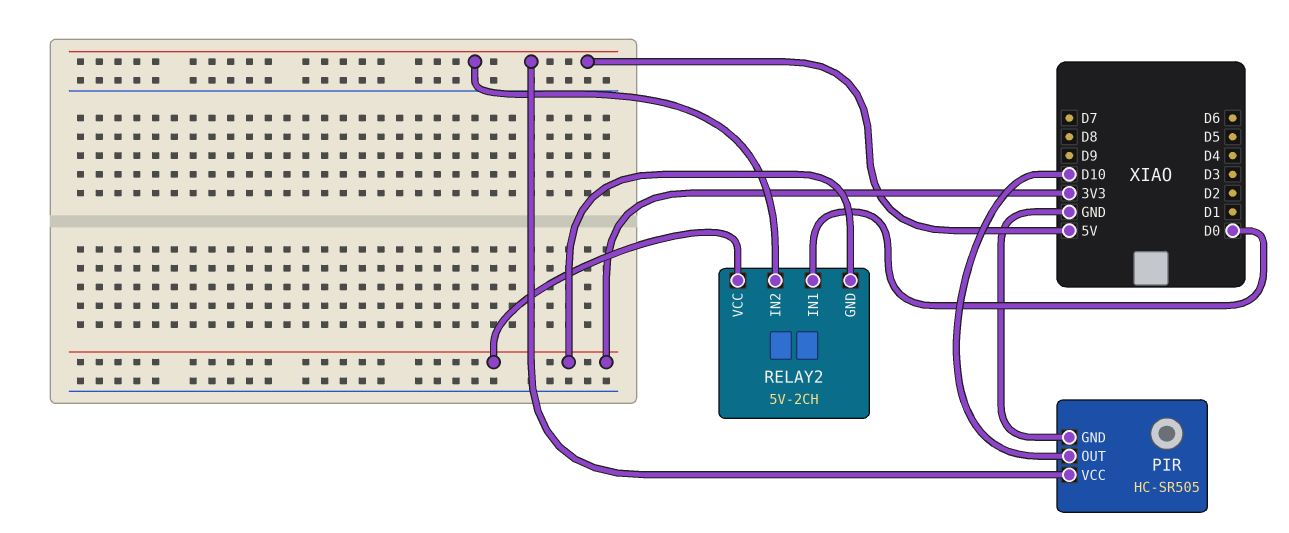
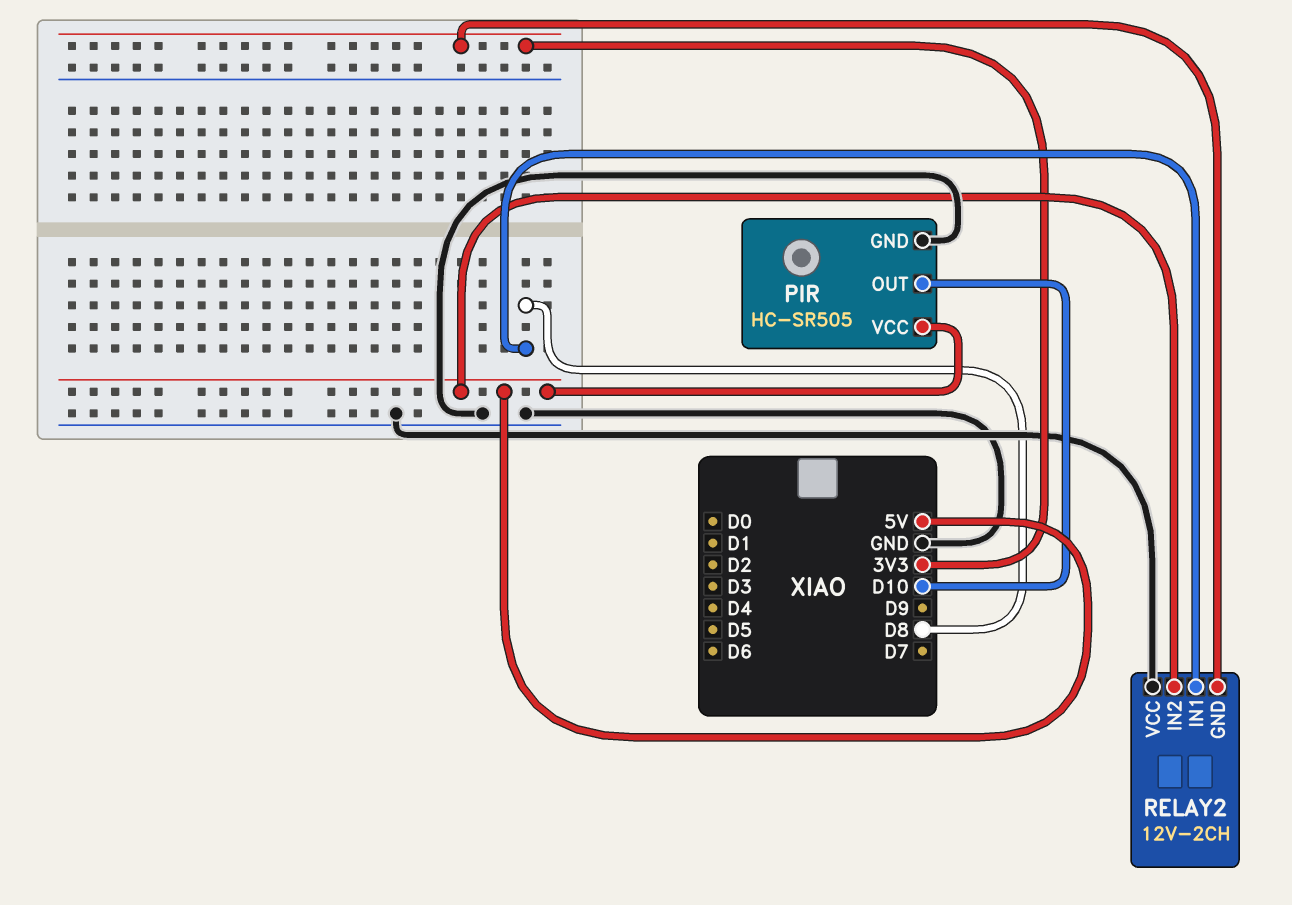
RELAY2: 5V-2CH -> 12V-2CH
RELAY2 pin IN1: D0 -> D8
RELAY2 pin VCC: 3V3 -> GND

